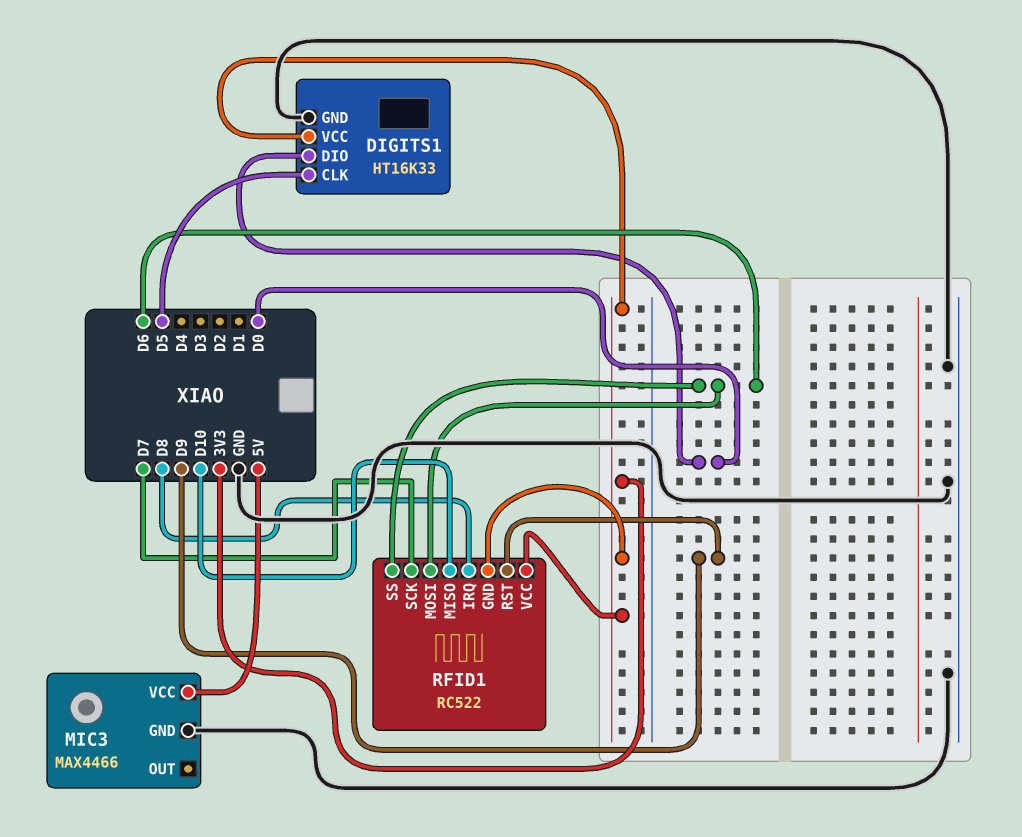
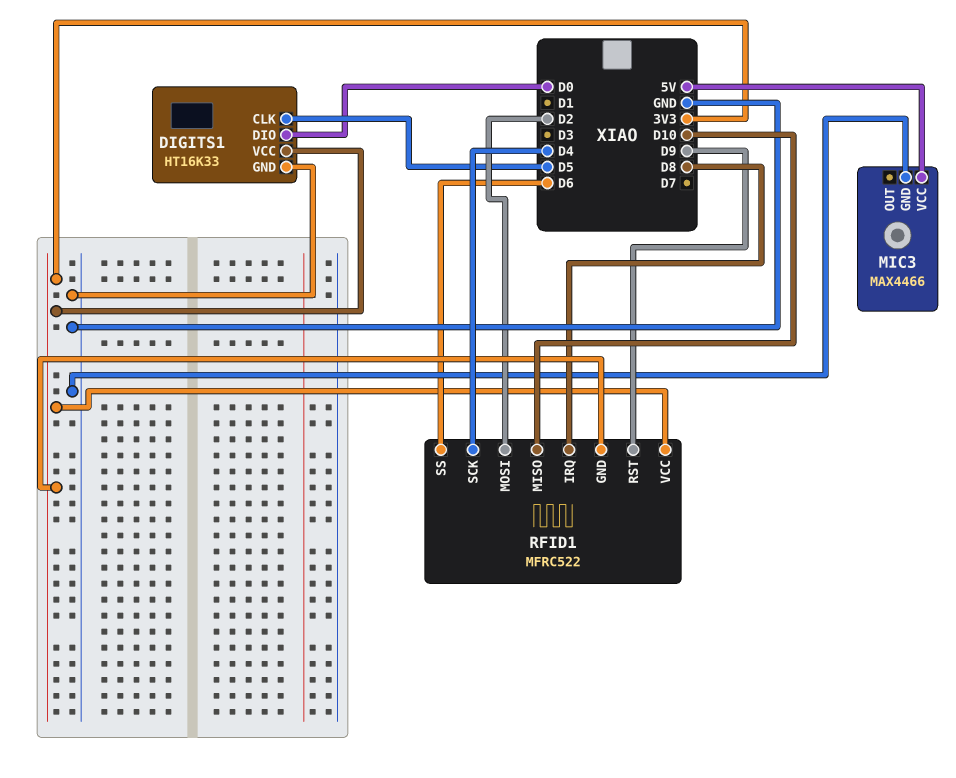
RFID1: RC522 -> MFRC522
RFID1 pin MOSI: D6 -> D2
RFID1 pin SCK: D7 -> D4

